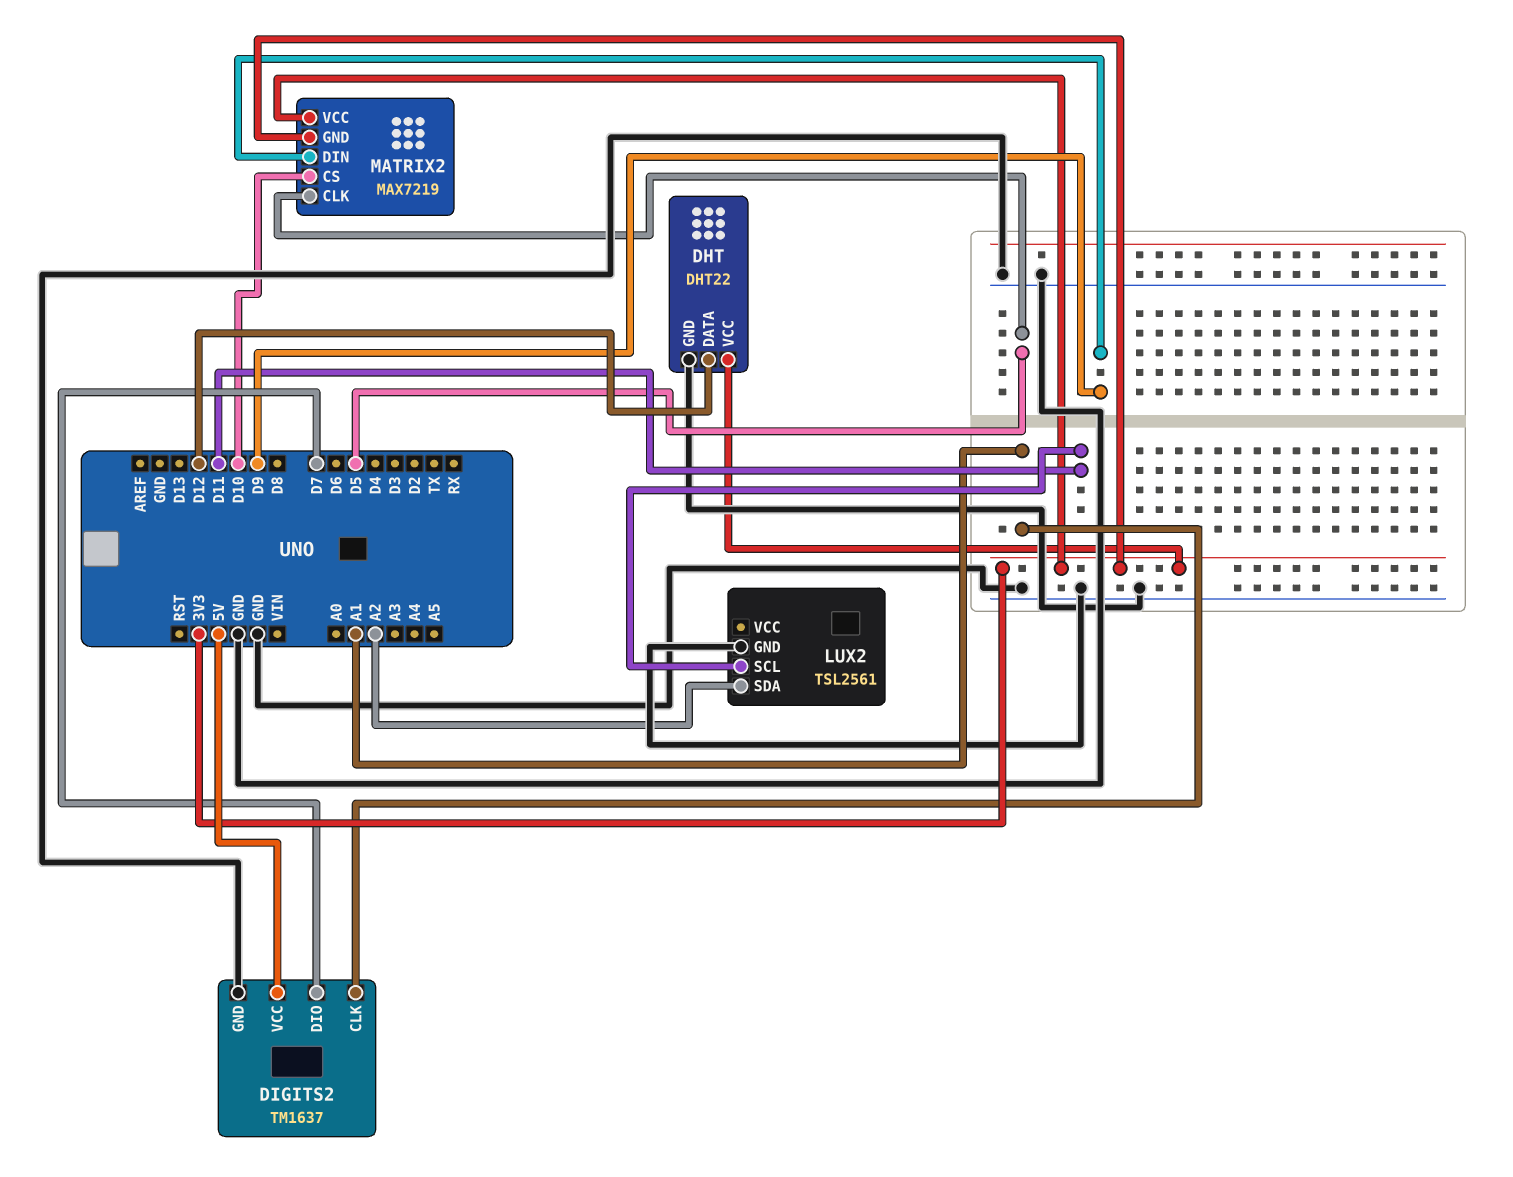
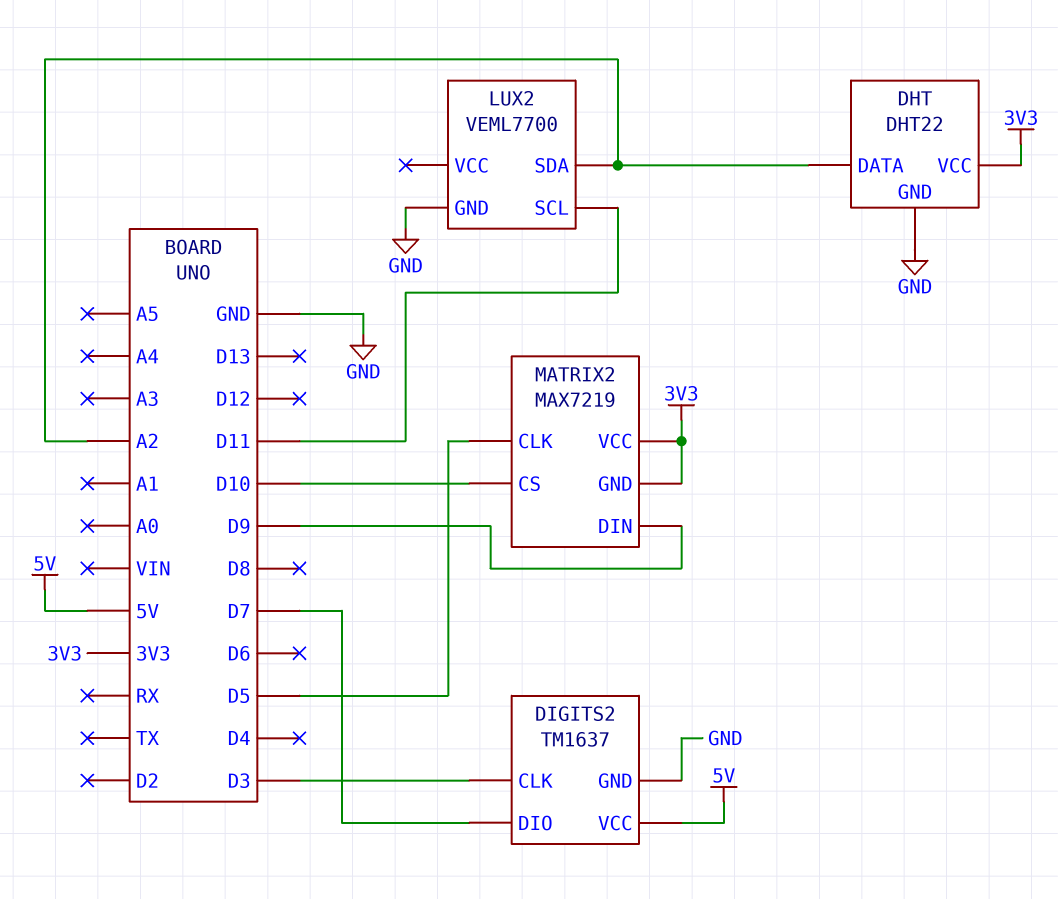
DHT pin DATA: D12 -> A2
DIGITS2 pin CLK: A1 -> D3
LUX2: TSL2561 -> VEML7700

